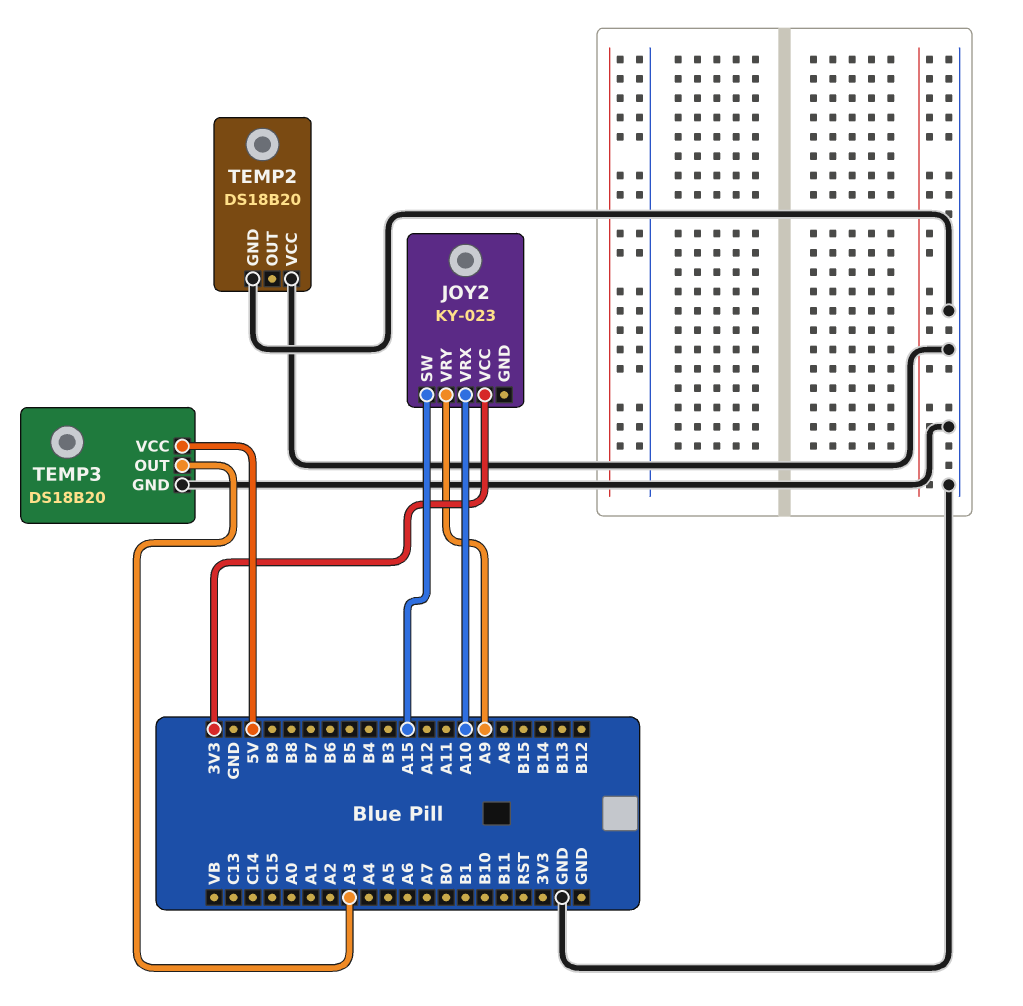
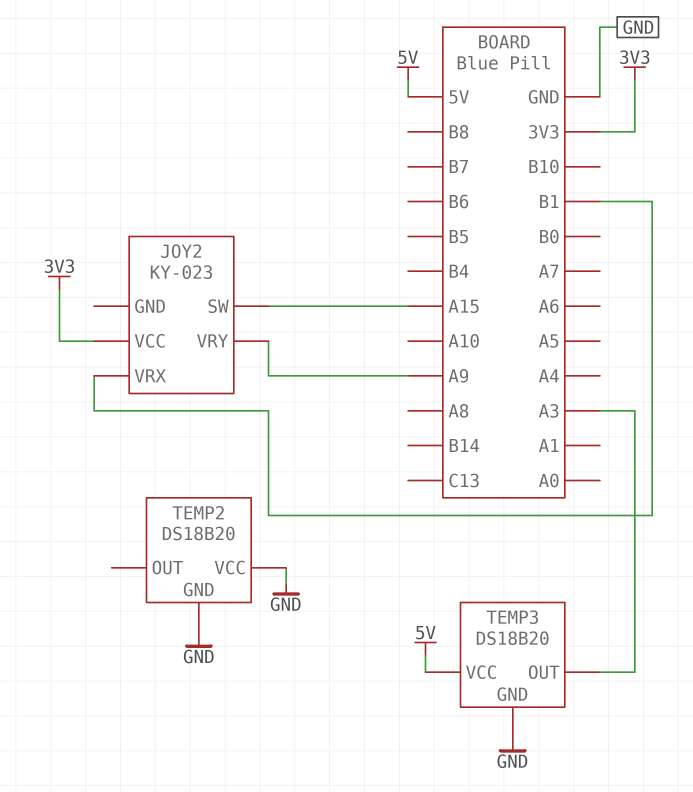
JOY2 pin VRX: A10 -> B1

